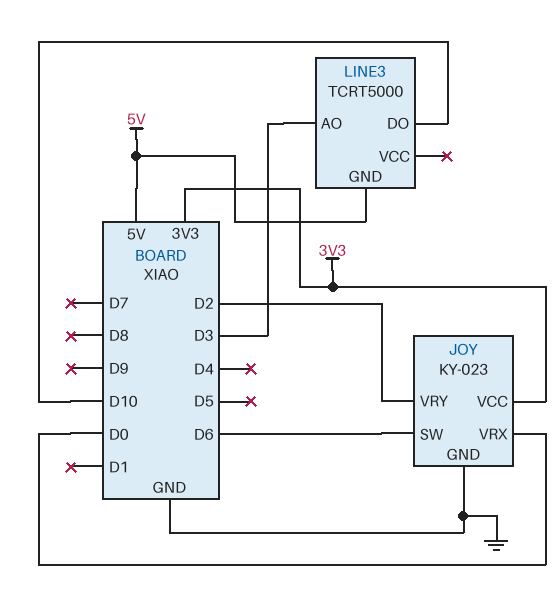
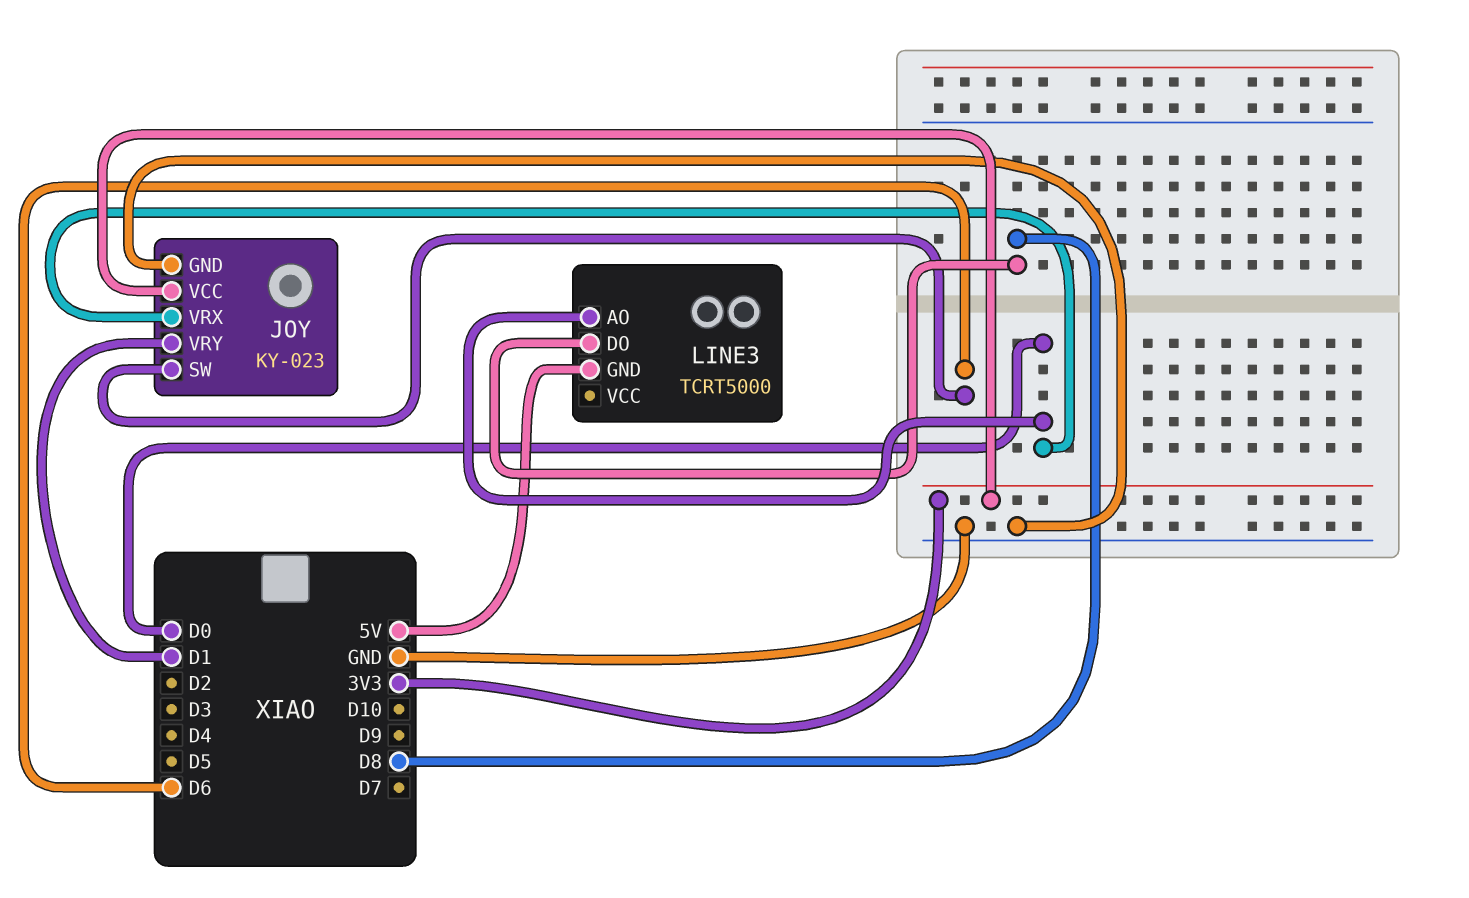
JOY pin VRY: D2 -> D1
LINE3 pin AO: D3 -> D0
LINE3 pin DO: D10 -> D8

